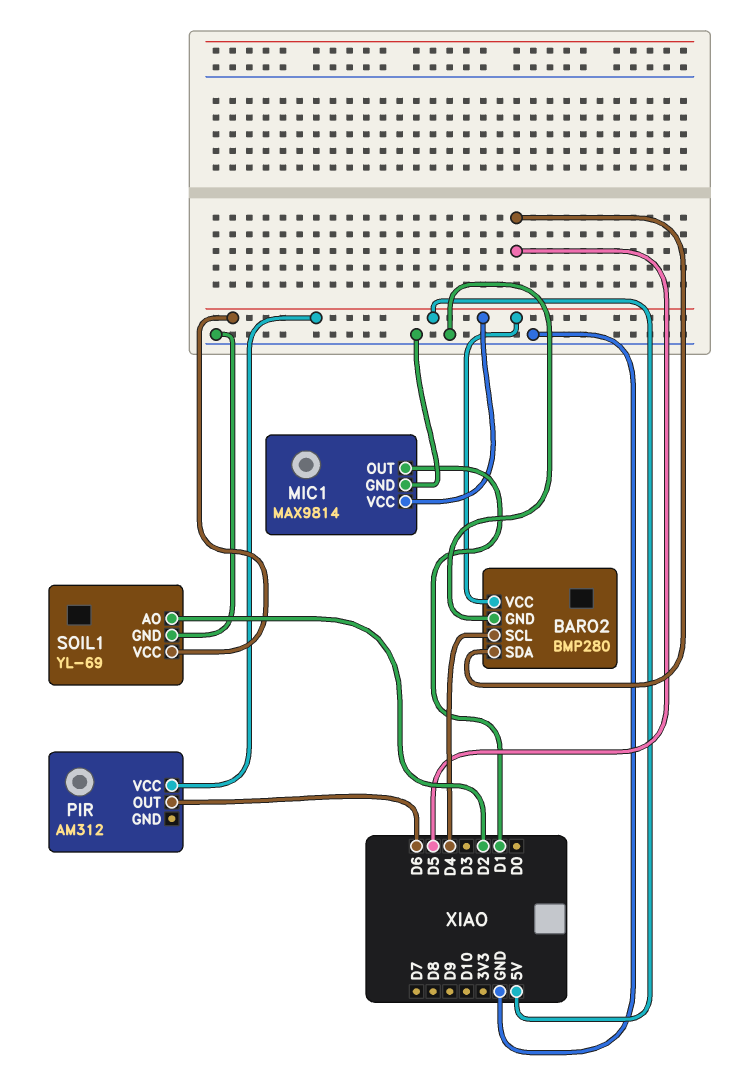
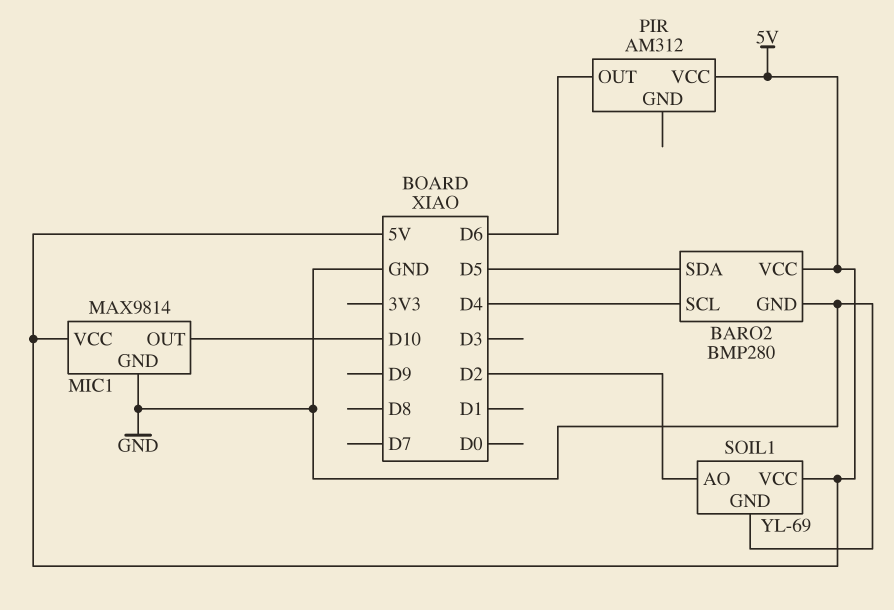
MIC1 pin OUT: D1 -> D10

